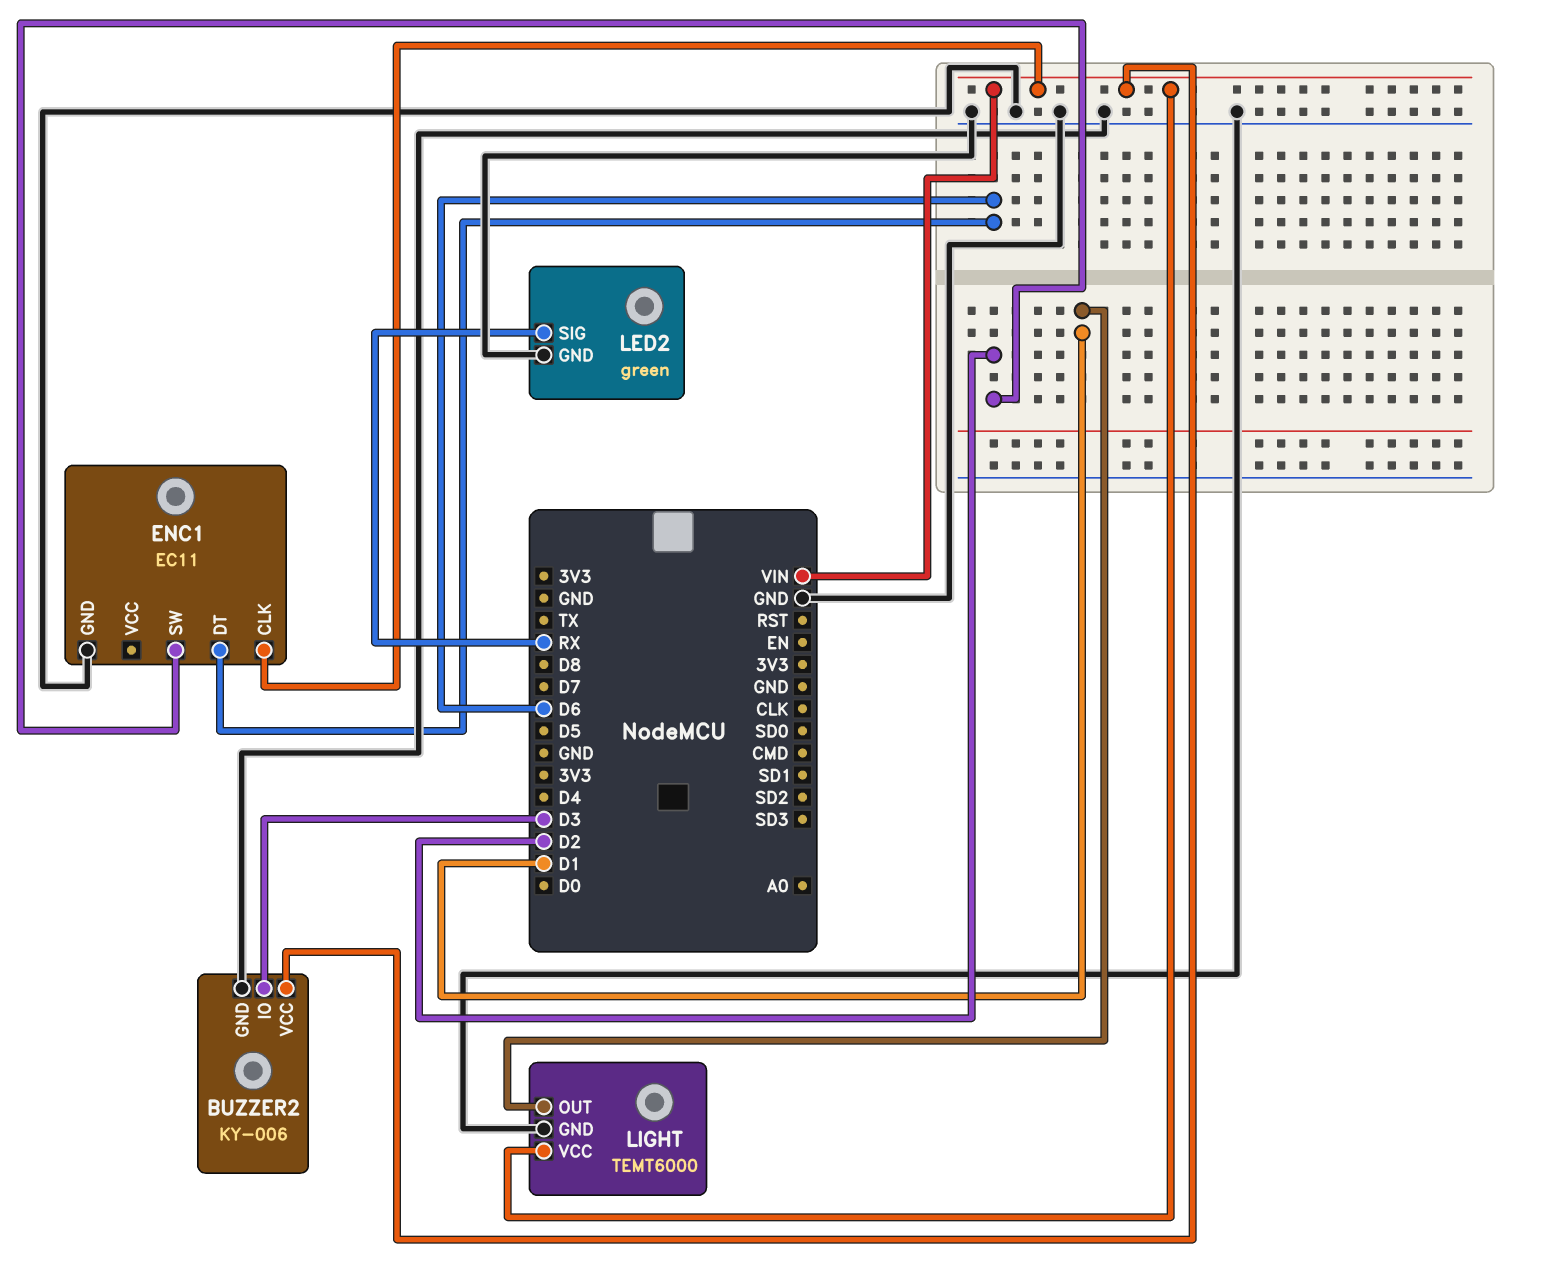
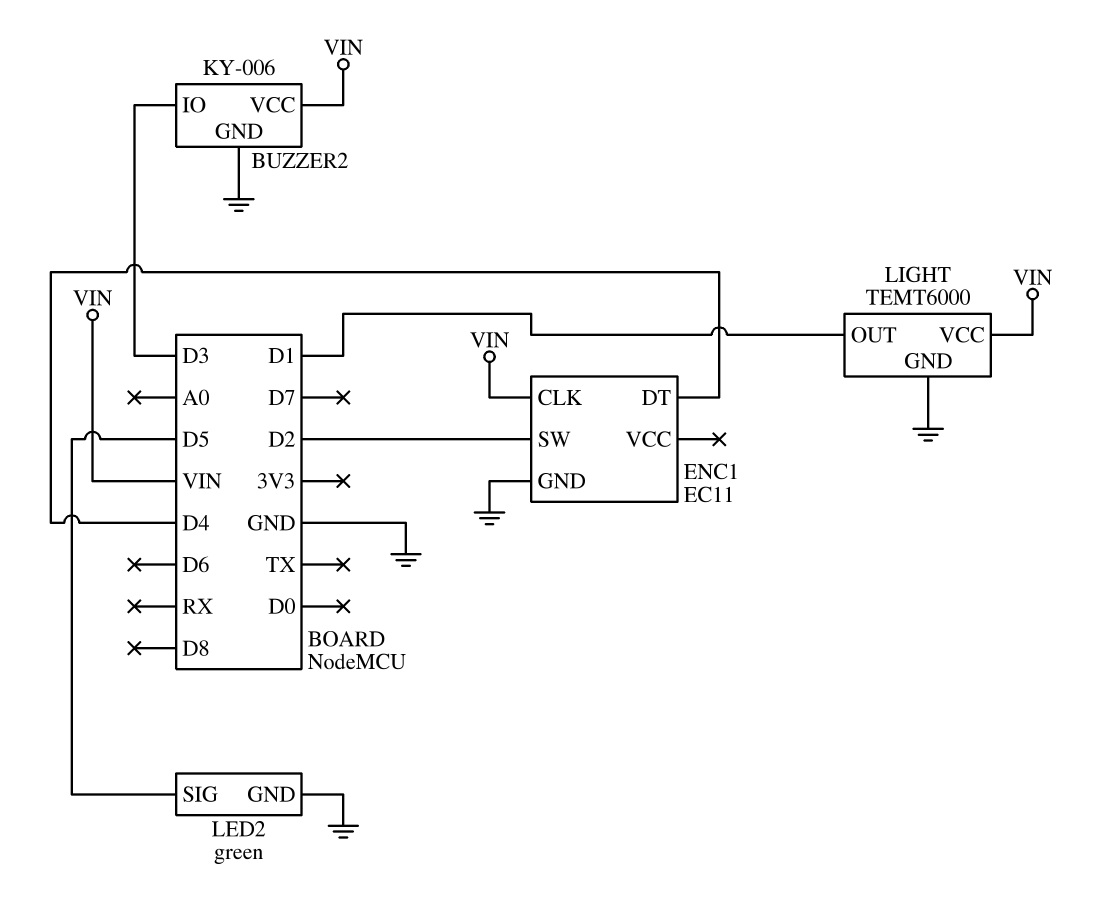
ENC1 pin DT: D6 -> D4
LED2 pin SIG: RX -> D5

